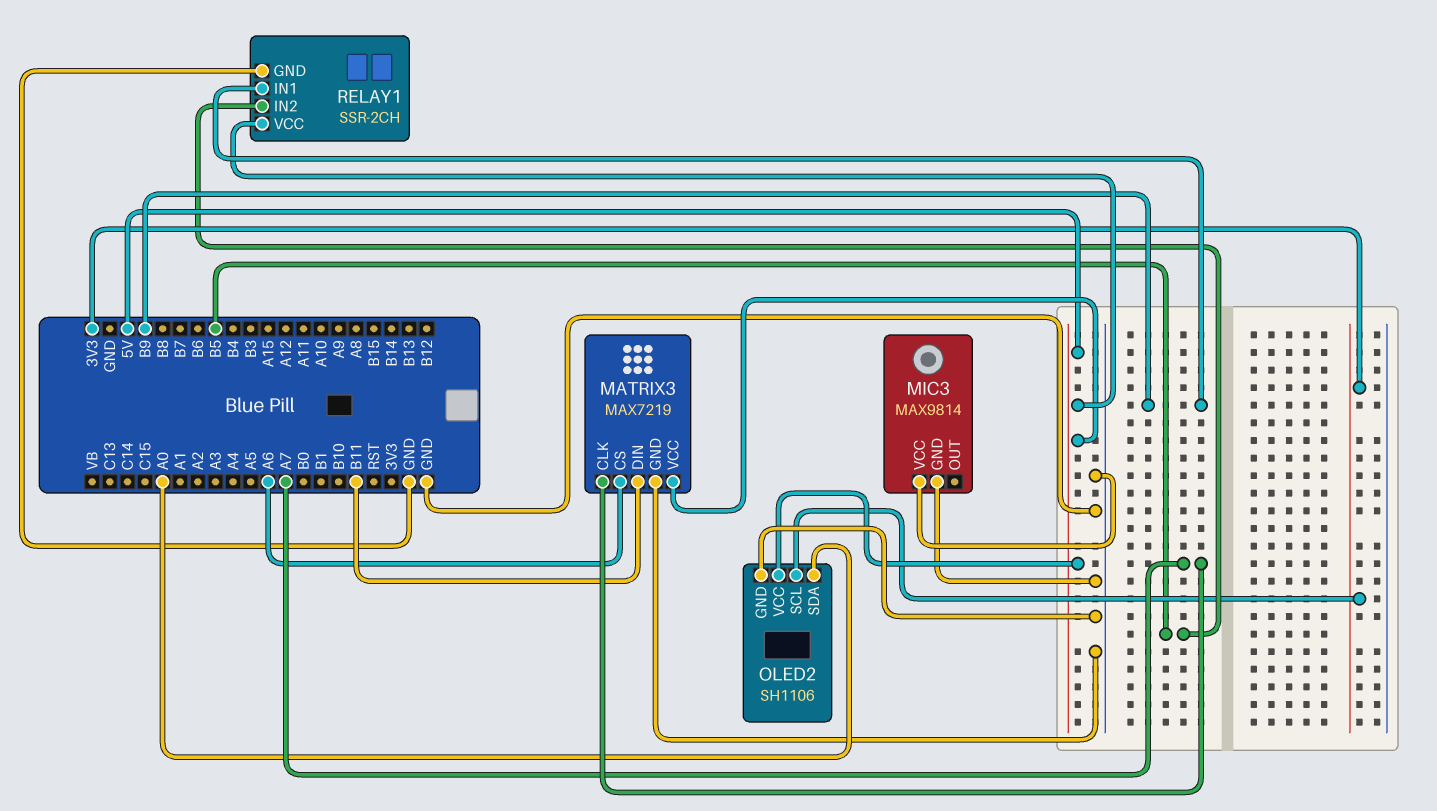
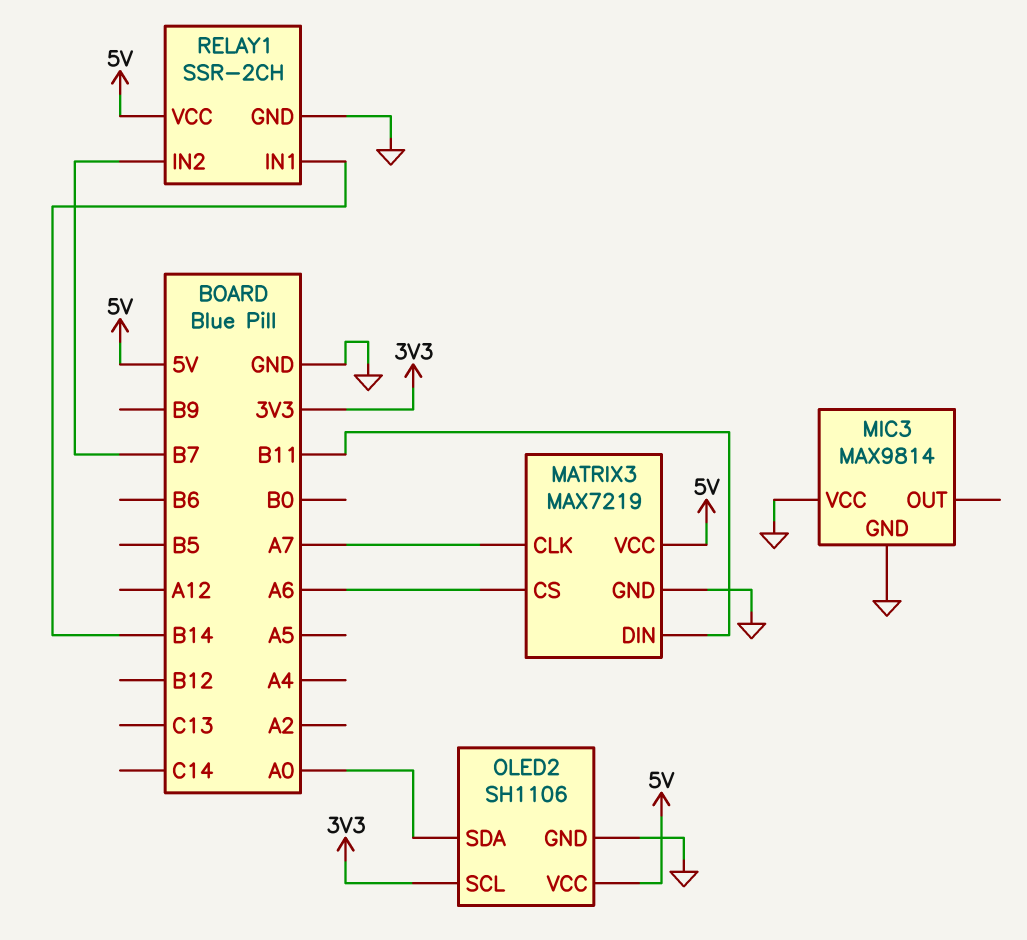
RELAY1 pin IN1: B9 -> B14
RELAY1 pin IN2: B5 -> B7

